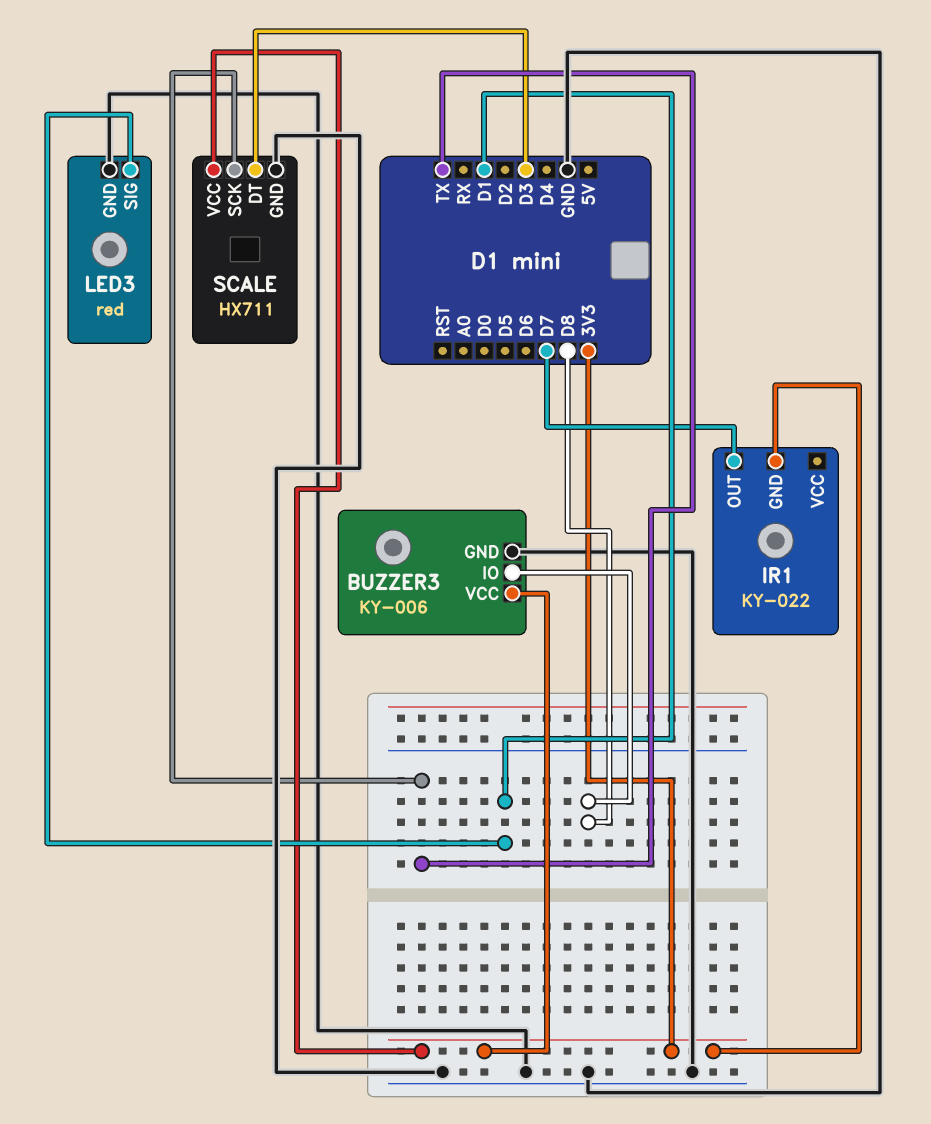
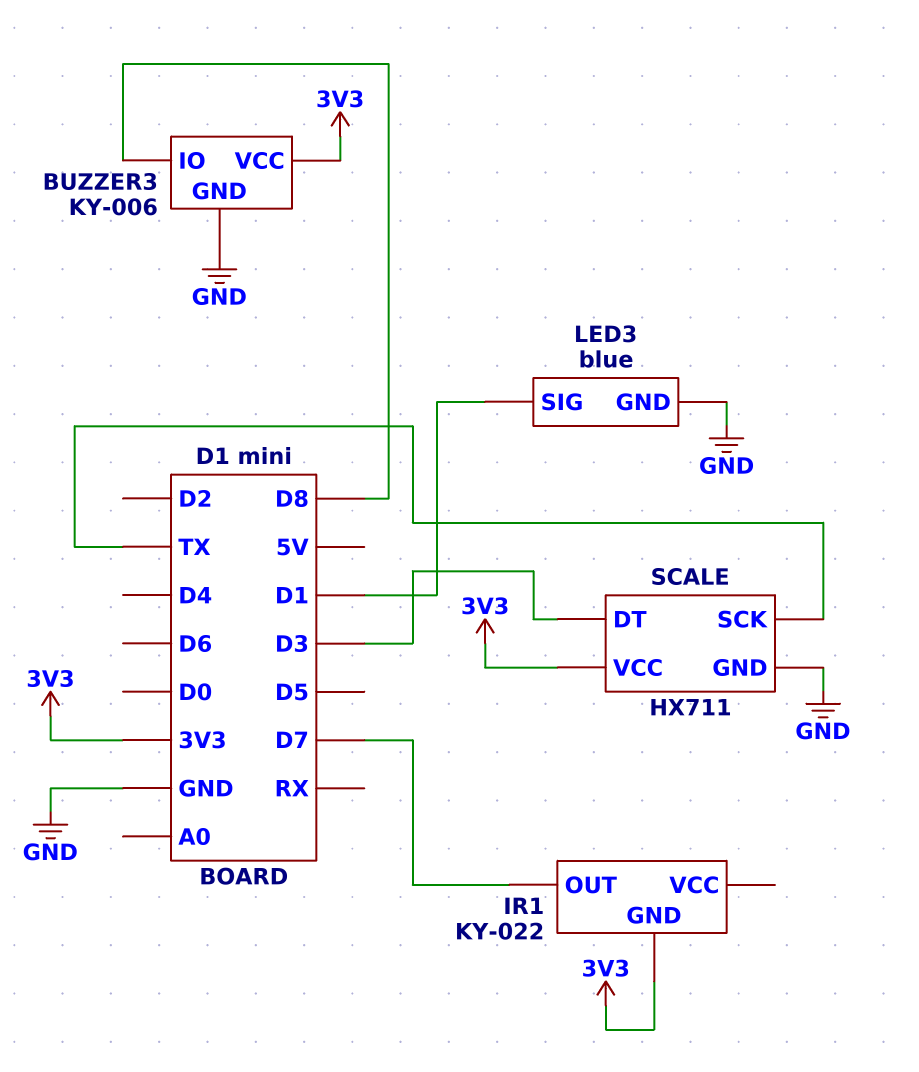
LED3: red -> blue

